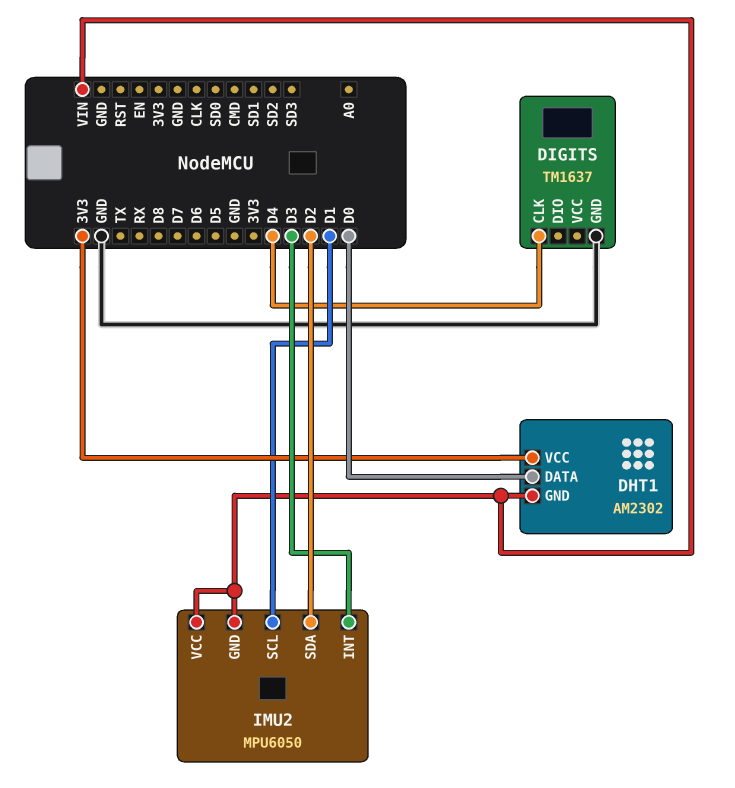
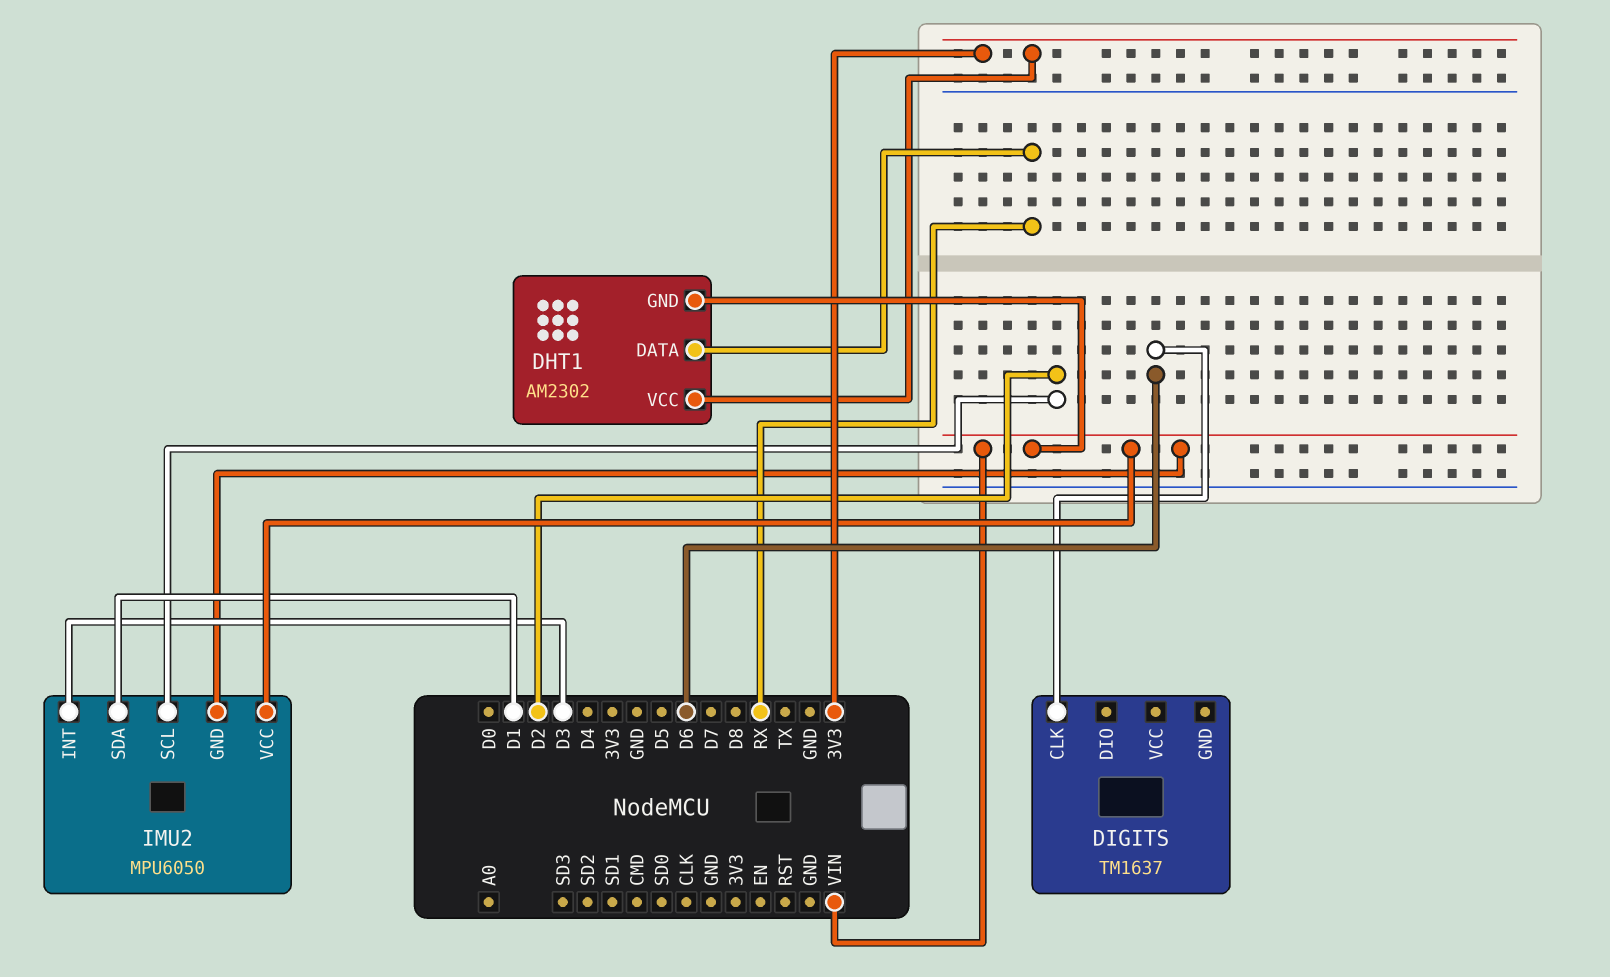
DHT1 pin DATA: D0 -> RX
DIGITS pin CLK: D4 -> D6
DIGITS pin GND: GND -> none
IMU2 pin SCL: D1 -> D2
IMU2 pin SDA: D2 -> D1

